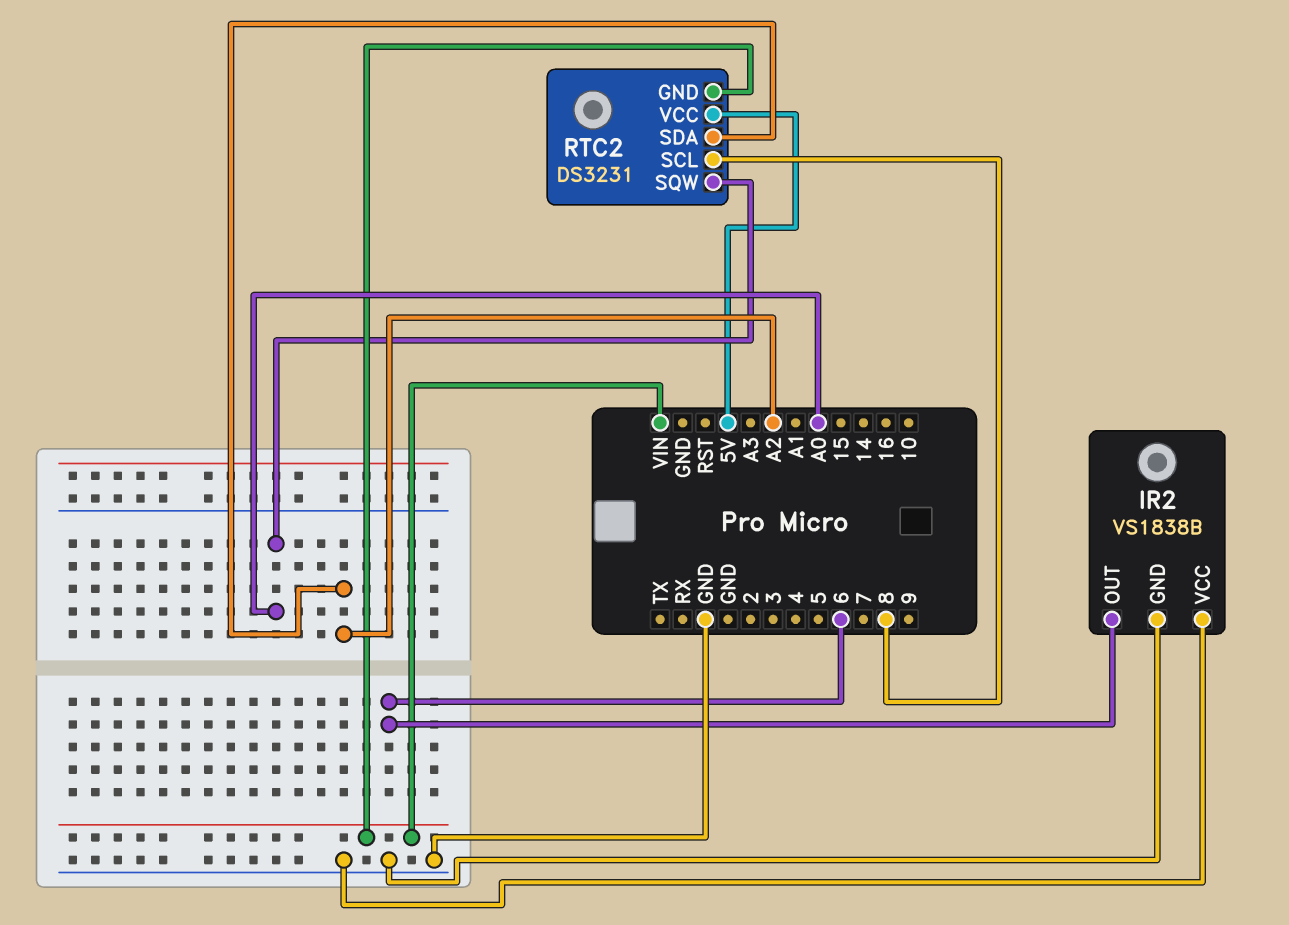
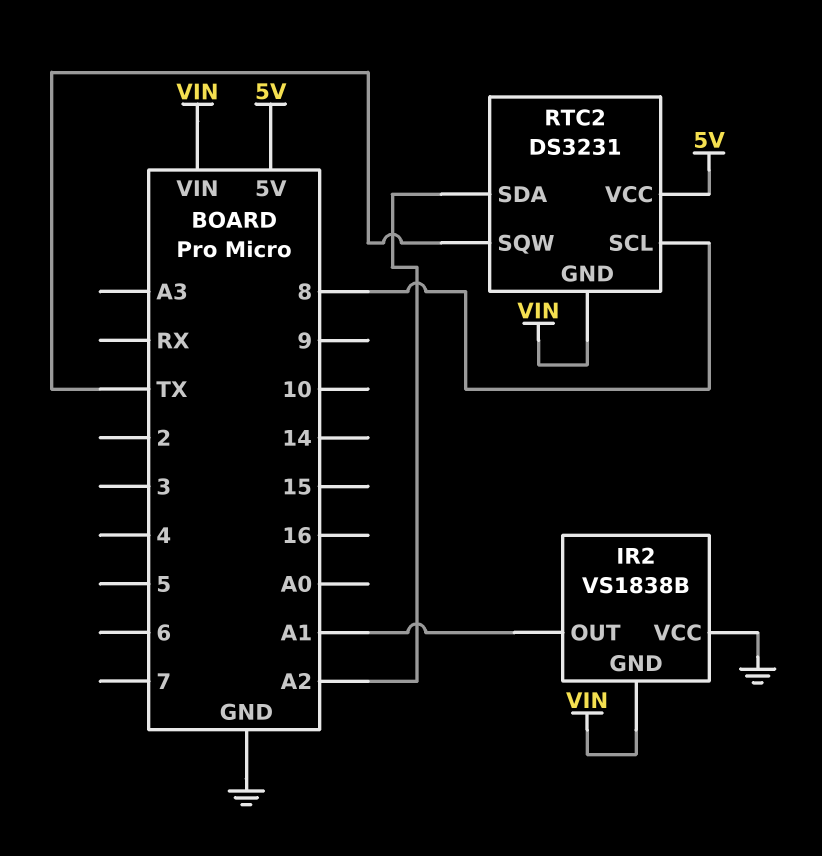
IR2 pin GND: GND -> VIN
IR2 pin OUT: 6 -> A1
RTC2 pin SQW: A0 -> TX

